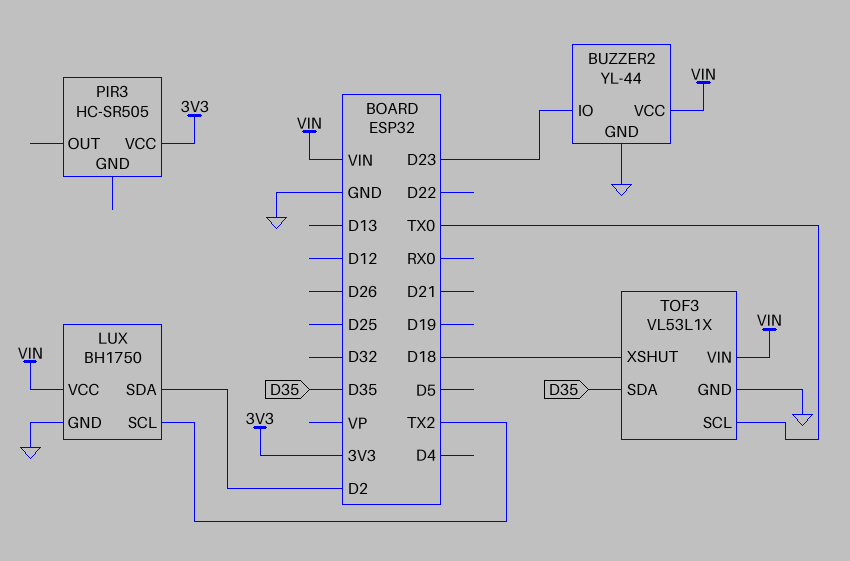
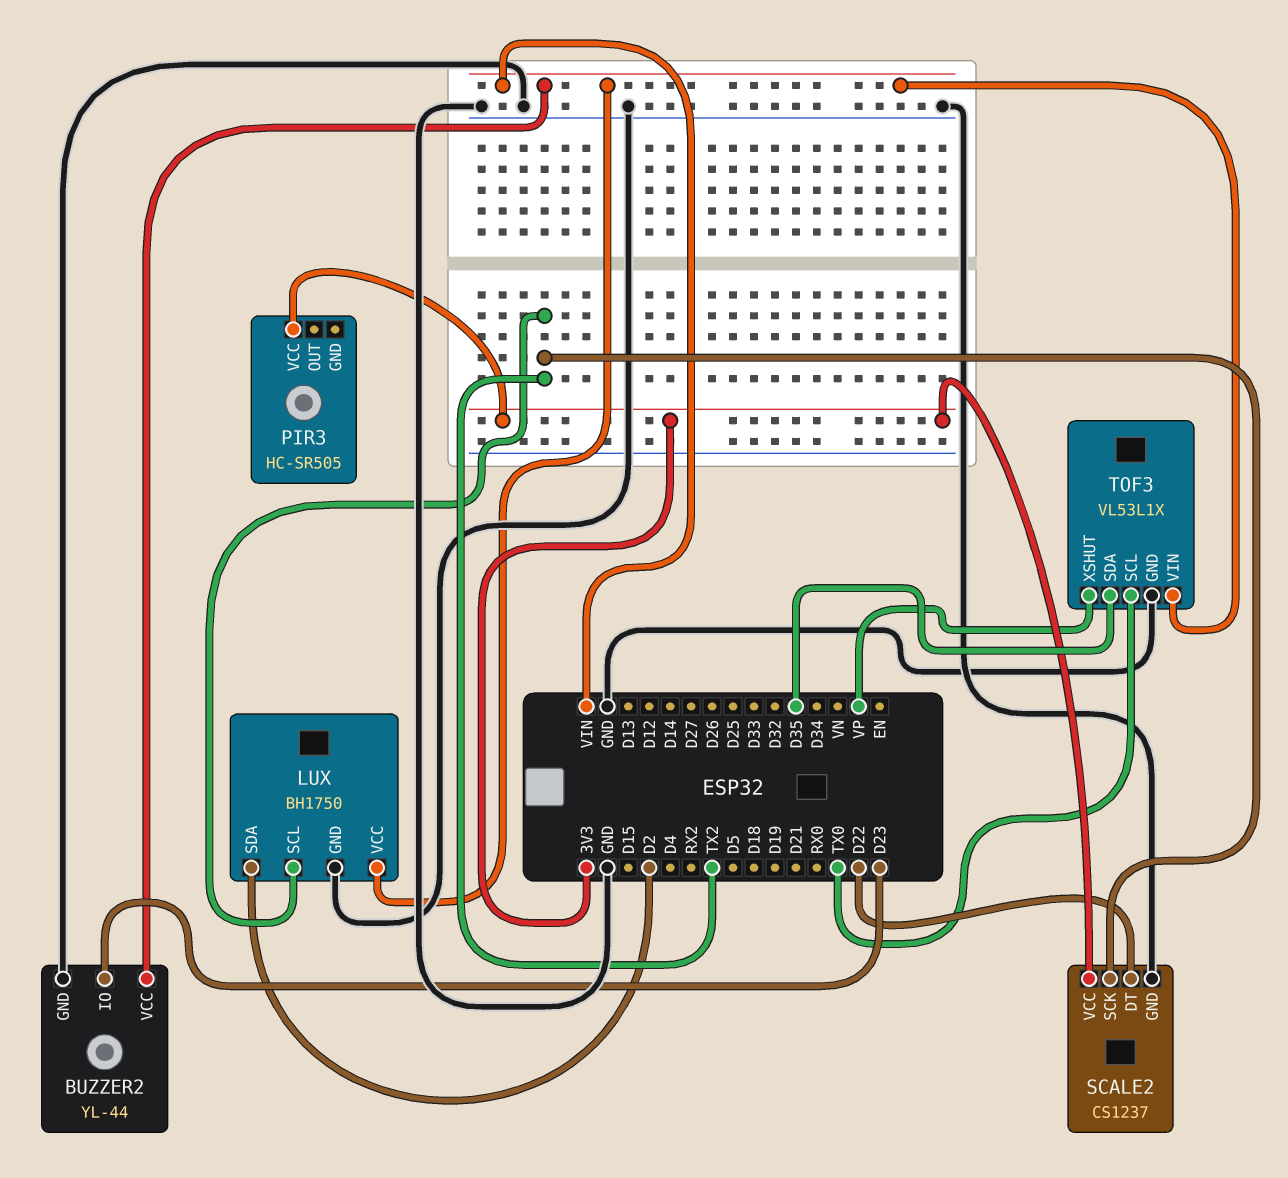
SCALE2: none -> CS1237
SCALE2 pin DT: none -> D22
SCALE2 pin GND: none -> GND
SCALE2 pin SCK: none -> TX2
SCALE2 pin VCC: none -> 3V3
TOF3 pin XSHUT: D18 -> VP

